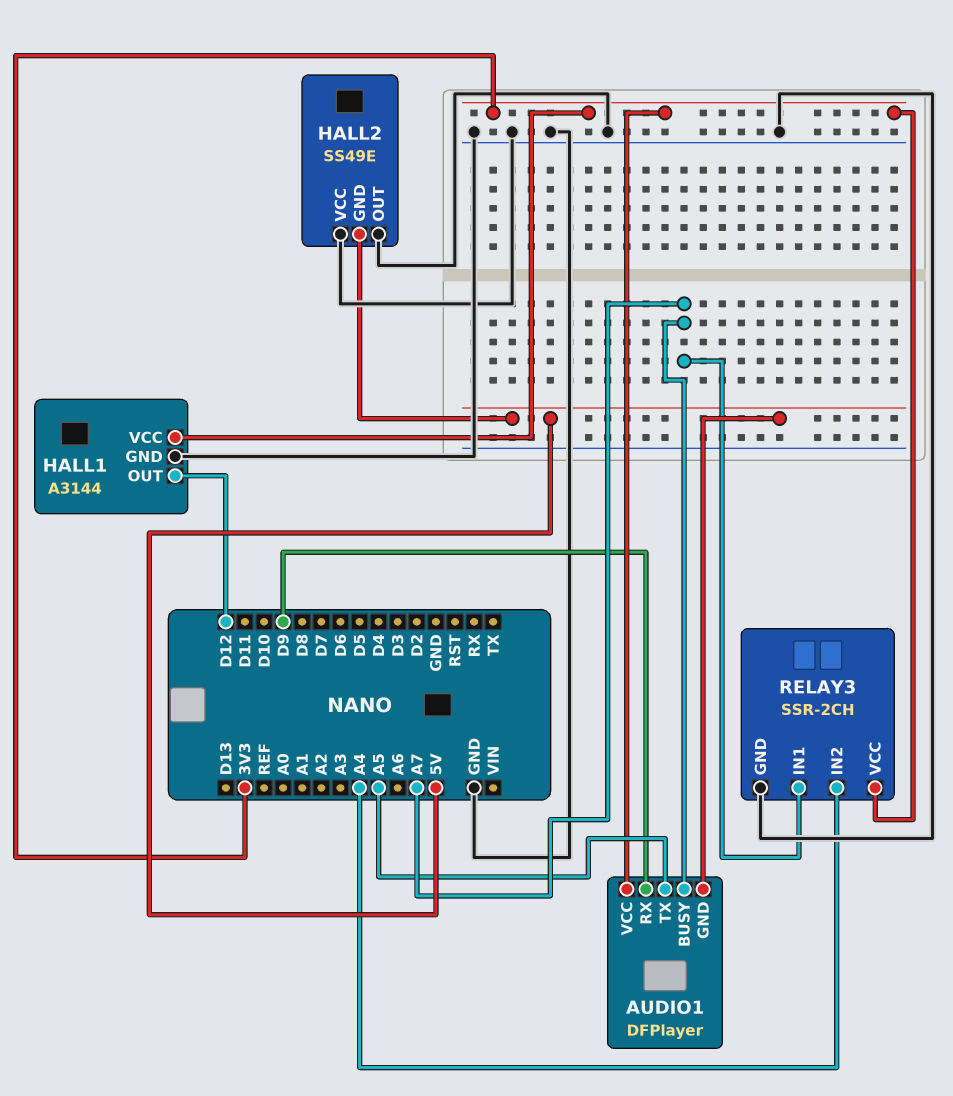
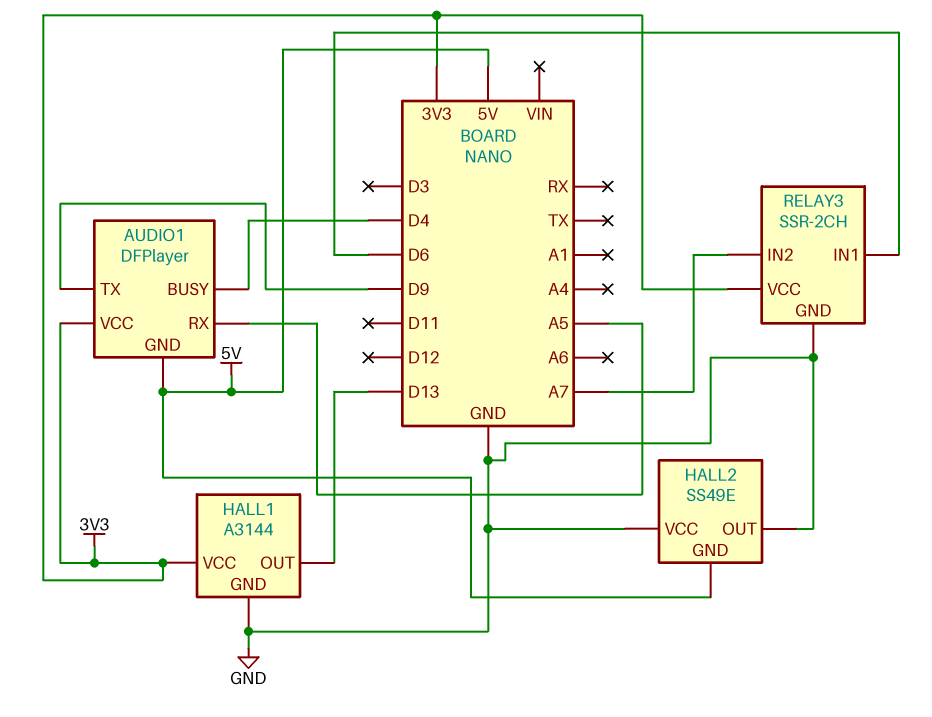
AUDIO1 pin BUSY: A7 -> D4
AUDIO1 pin RX: D9 -> A5
AUDIO1 pin TX: A5 -> D9
HALL1 pin OUT: D12 -> D13
RELAY3 pin IN1: A7 -> D6
RELAY3 pin IN2: A4 -> A7

